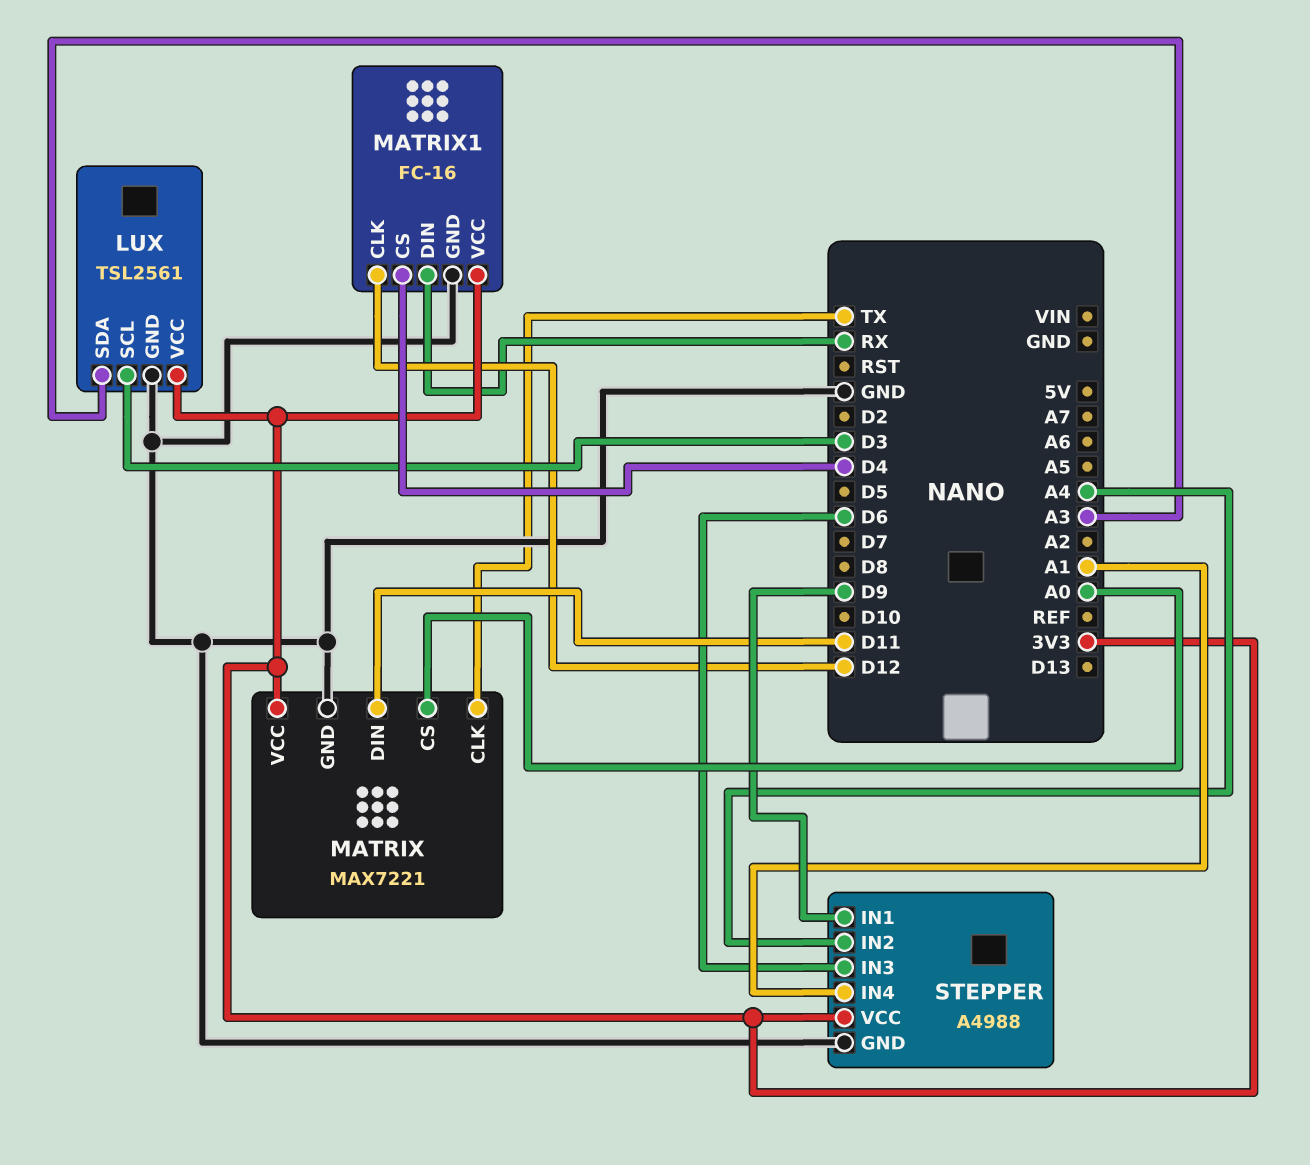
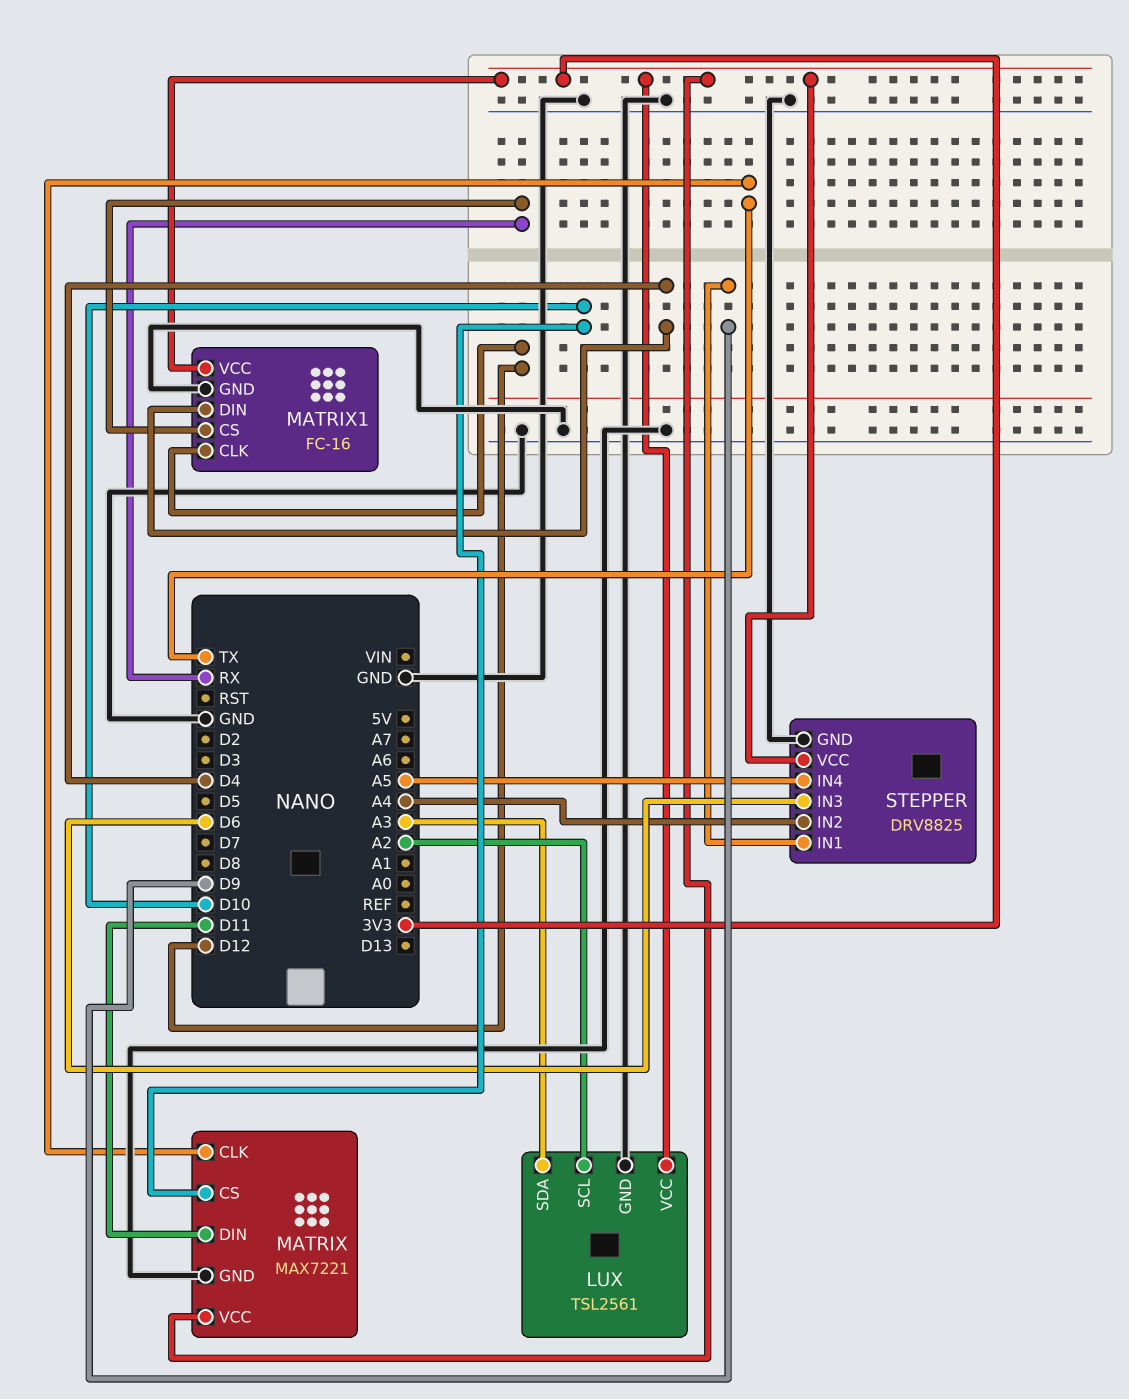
LUX pin SCL: D3 -> A2
MATRIX pin CS: A0 -> D10
MATRIX1 pin CS: D4 -> RX
MATRIX1 pin DIN: RX -> D4
STEPPER: A4988 -> DRV8825
STEPPER pin IN4: A1 -> A5

